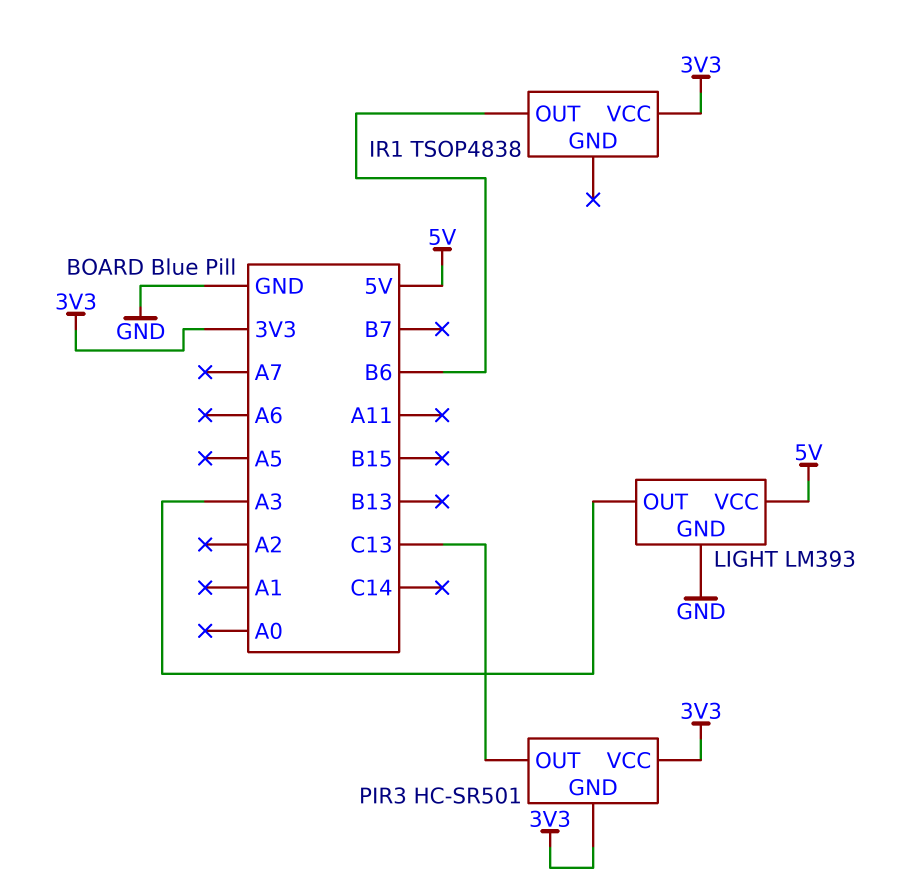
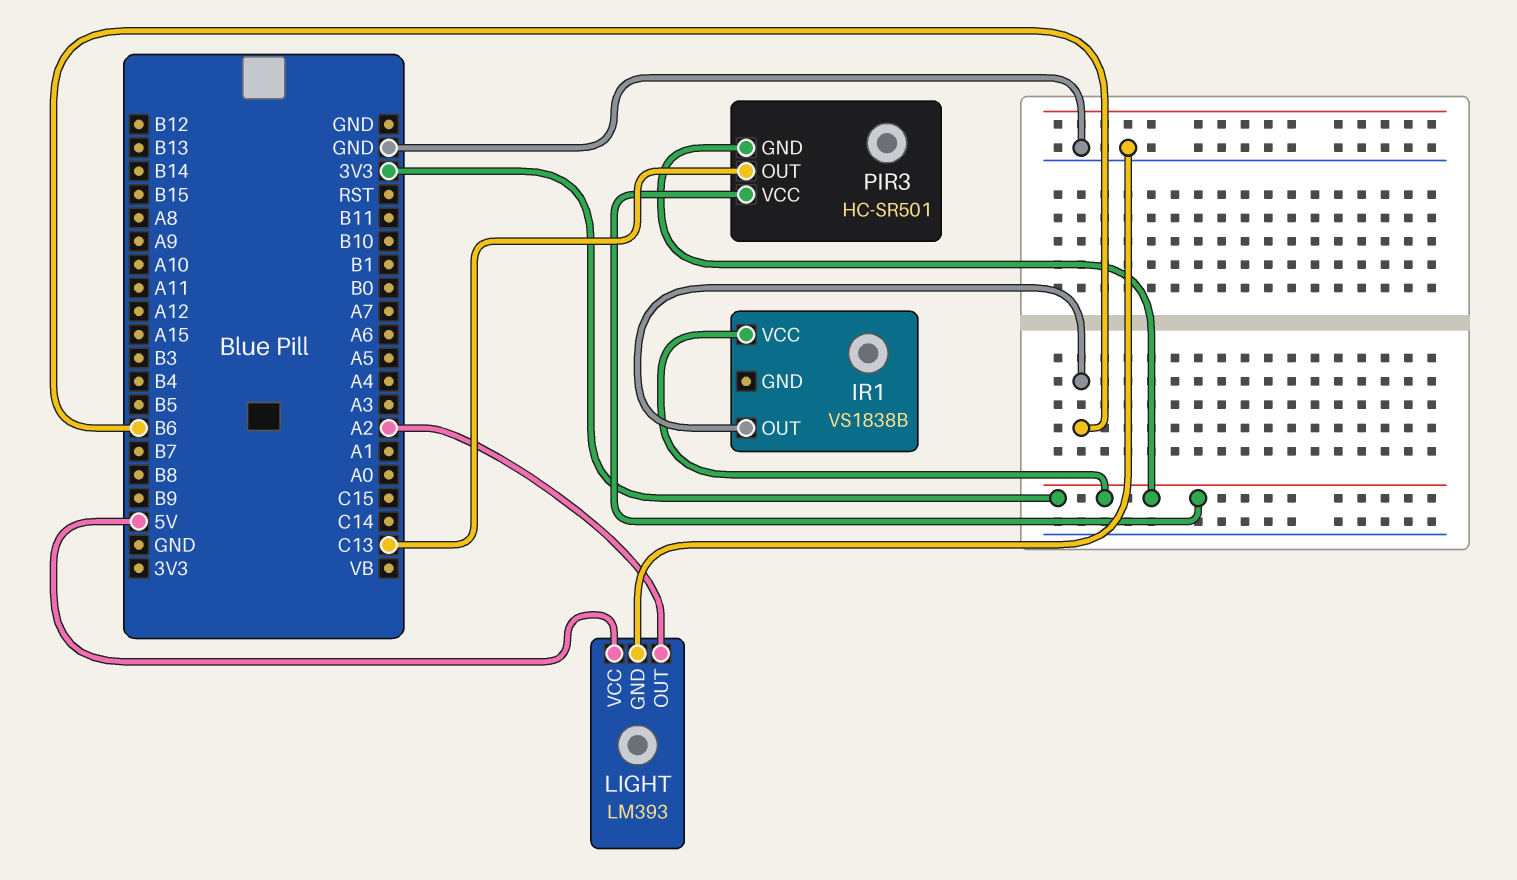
IR1: TSOP4838 -> VS1838B
LIGHT pin OUT: A3 -> A2

